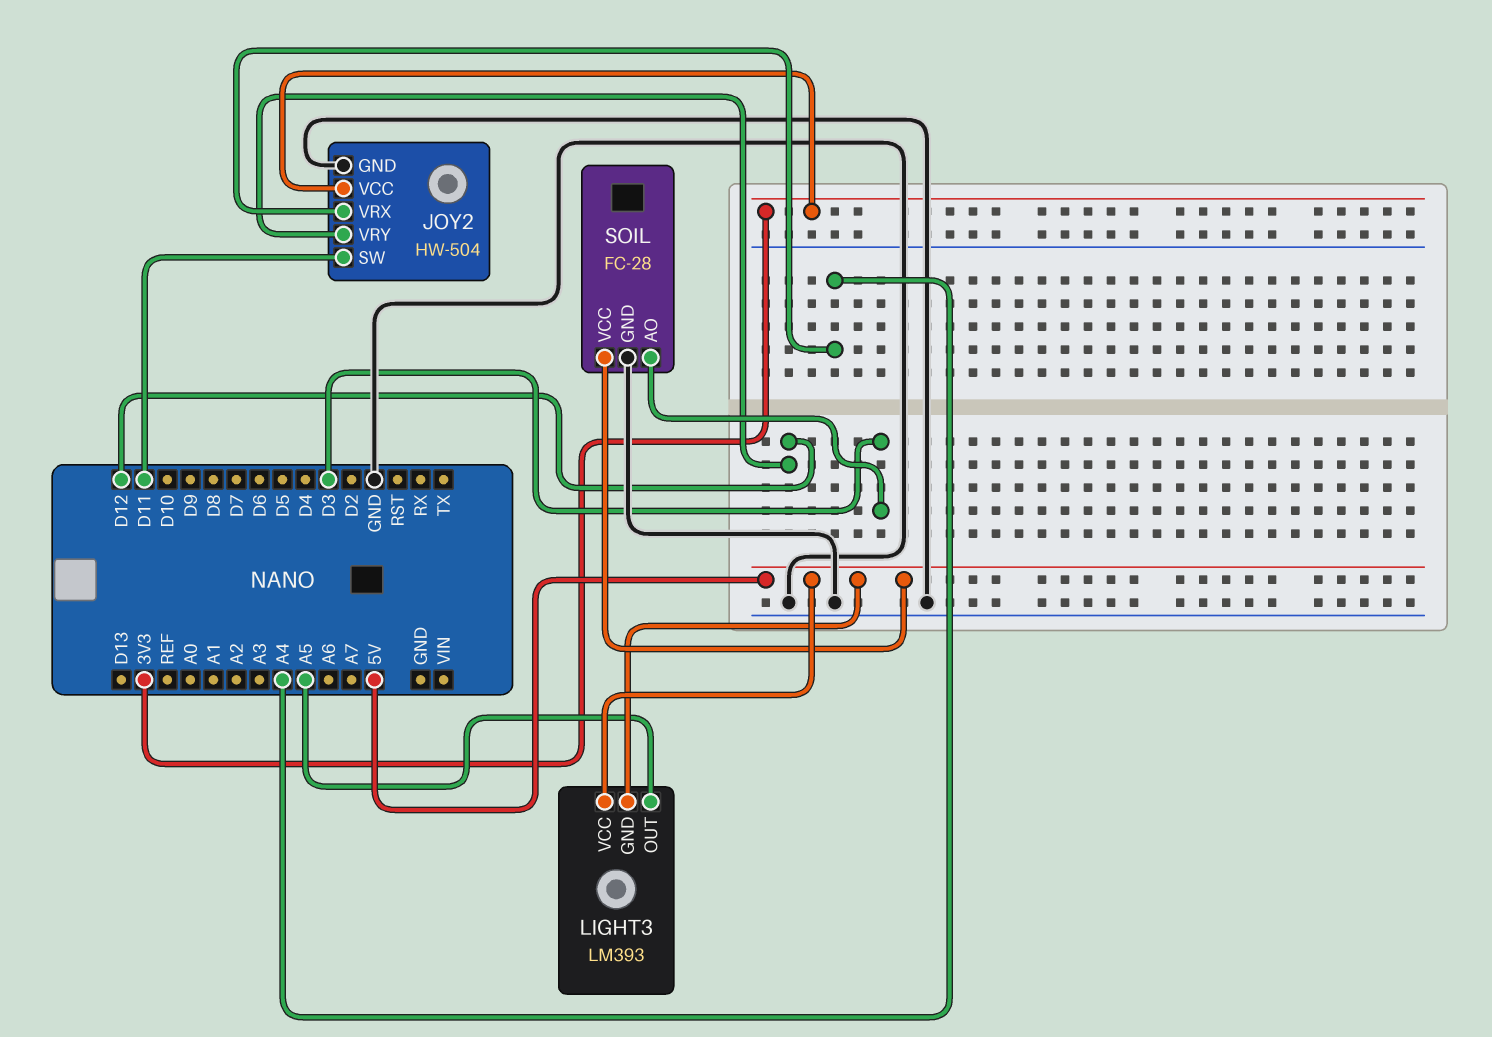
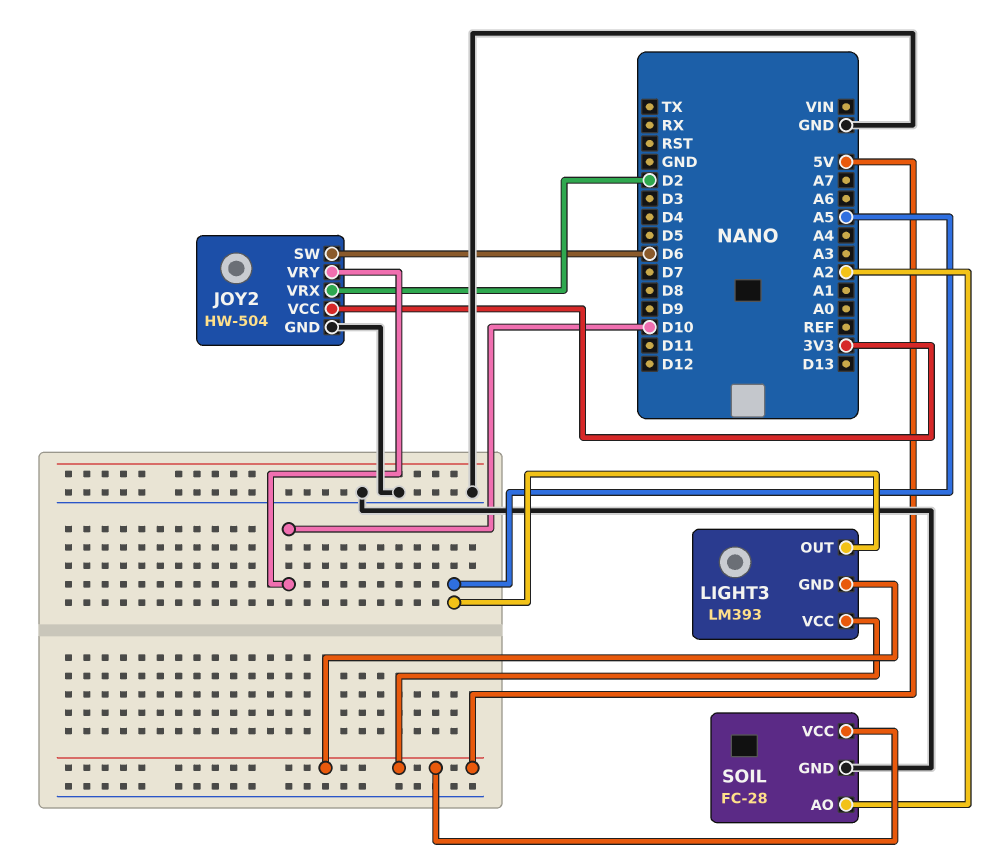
JOY2 pin SW: D11 -> D6
JOY2 pin VRX: A4 -> D2
JOY2 pin VRY: D12 -> D10
SOIL pin AO: D3 -> A2

